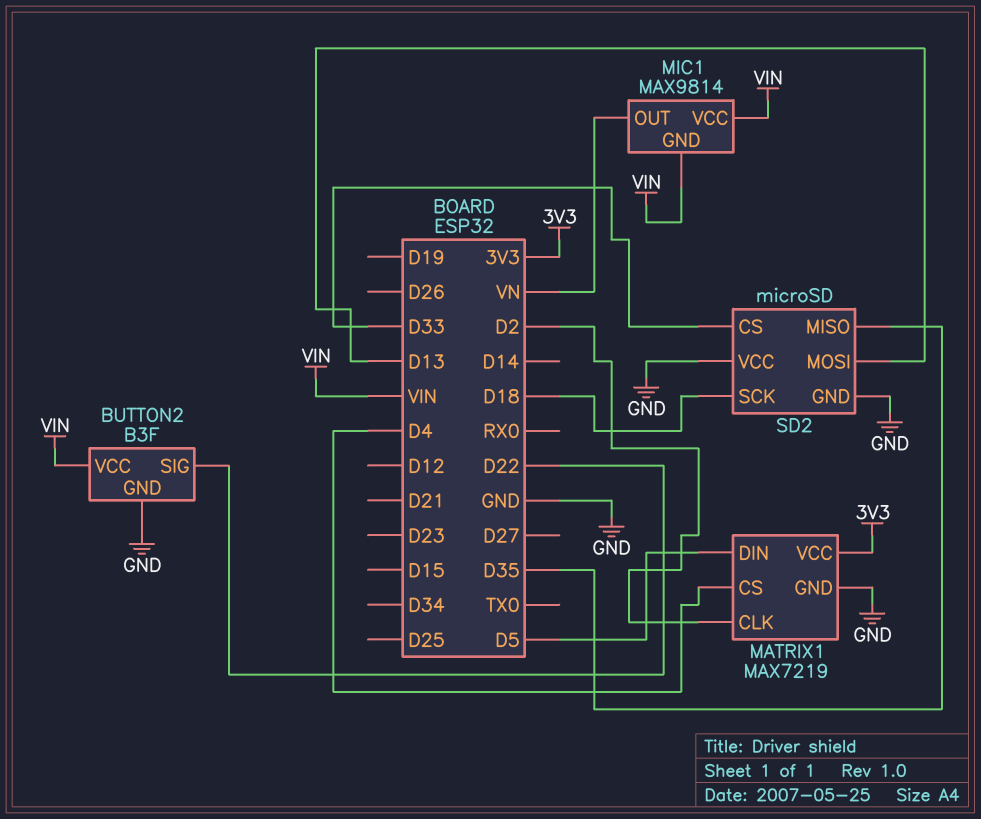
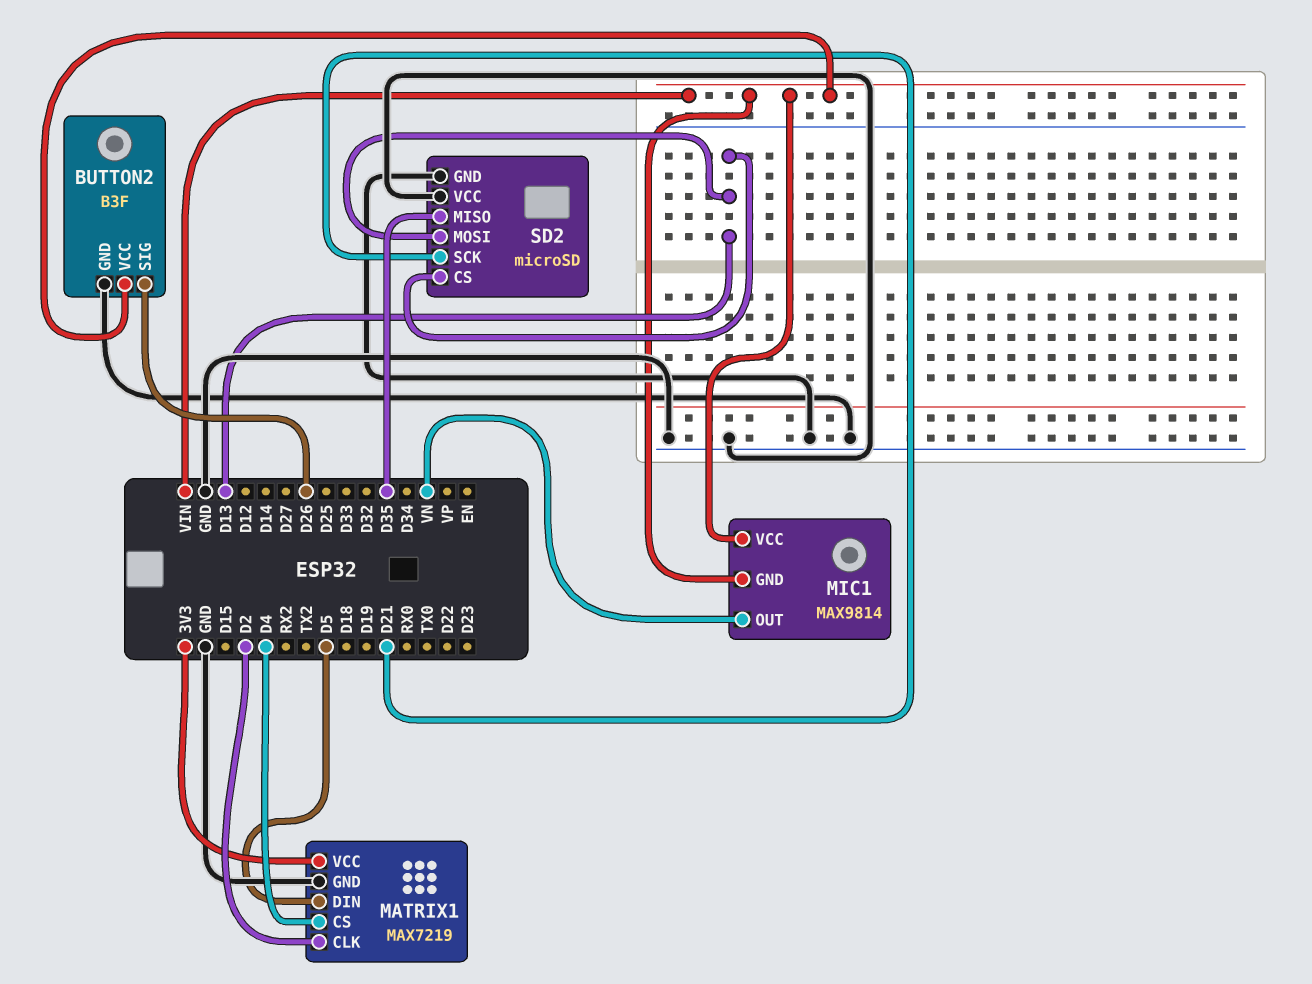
BUTTON2 pin SIG: D22 -> D26
SD2 pin CS: D33 -> D13
SD2 pin SCK: D18 -> D21

